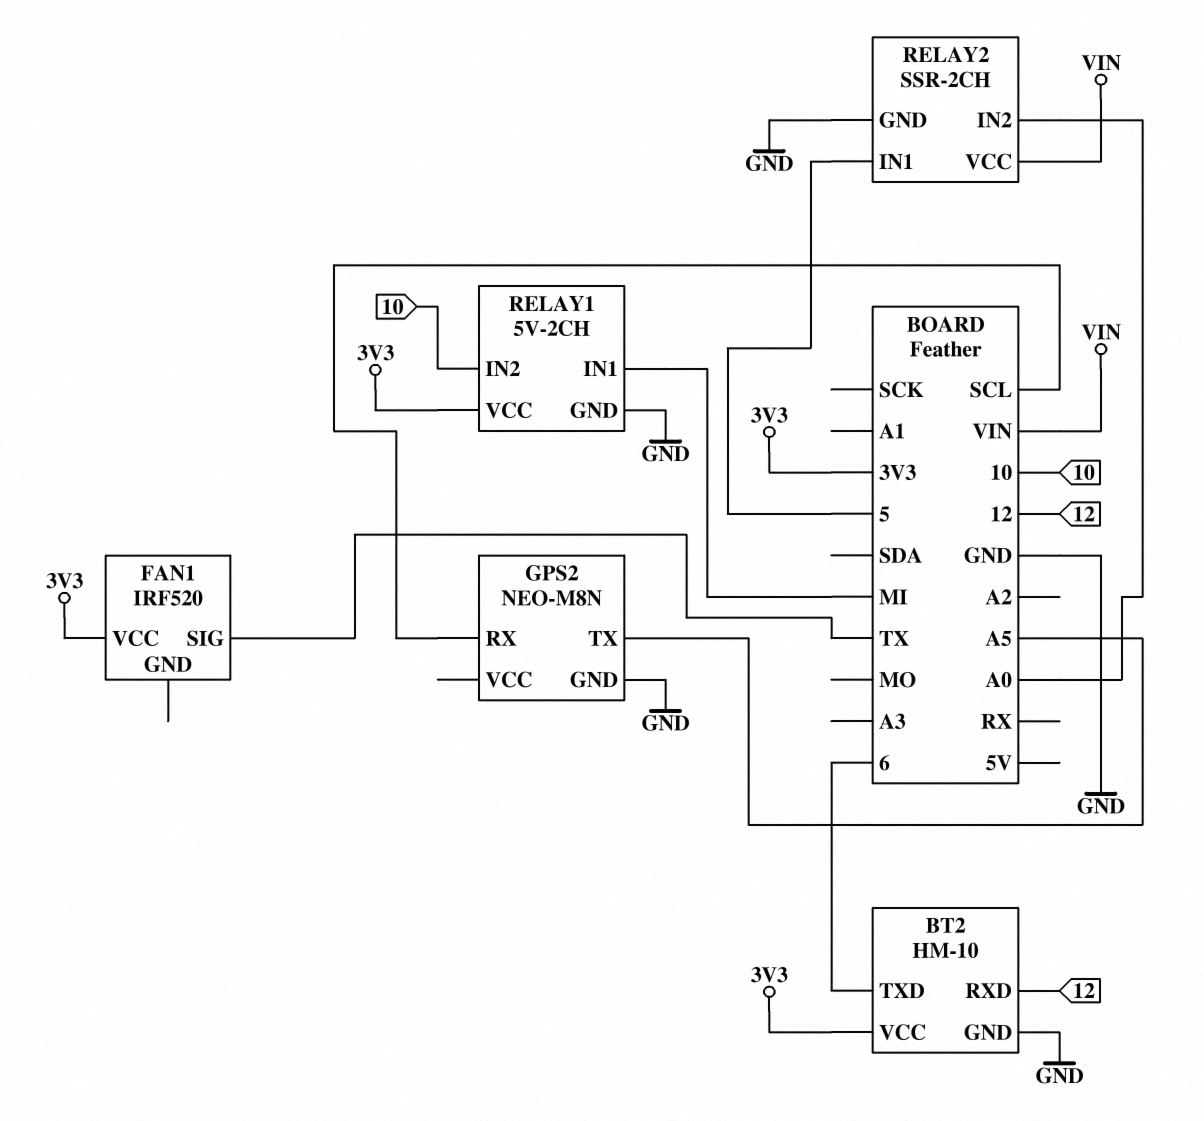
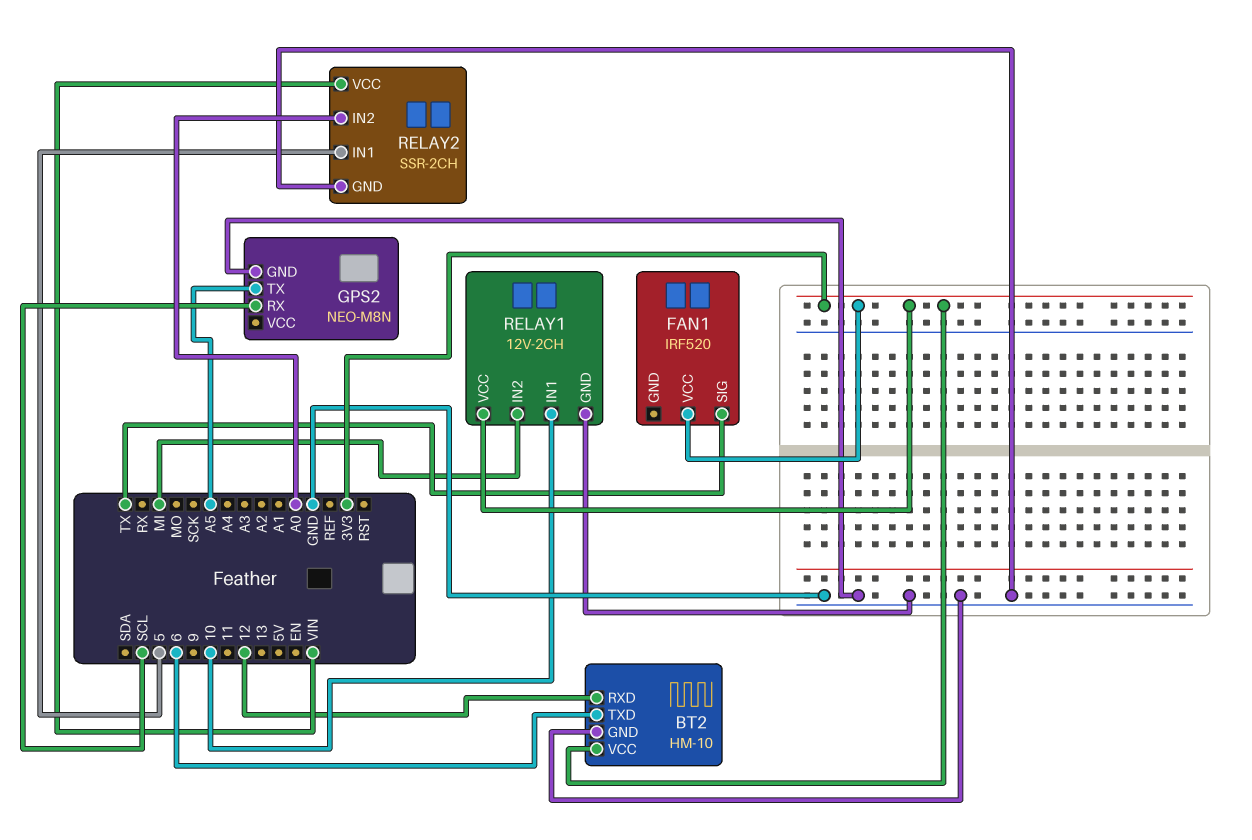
RELAY1: 5V-2CH -> 12V-2CH
RELAY1 pin IN1: MI -> 10
RELAY1 pin IN2: 10 -> MI

